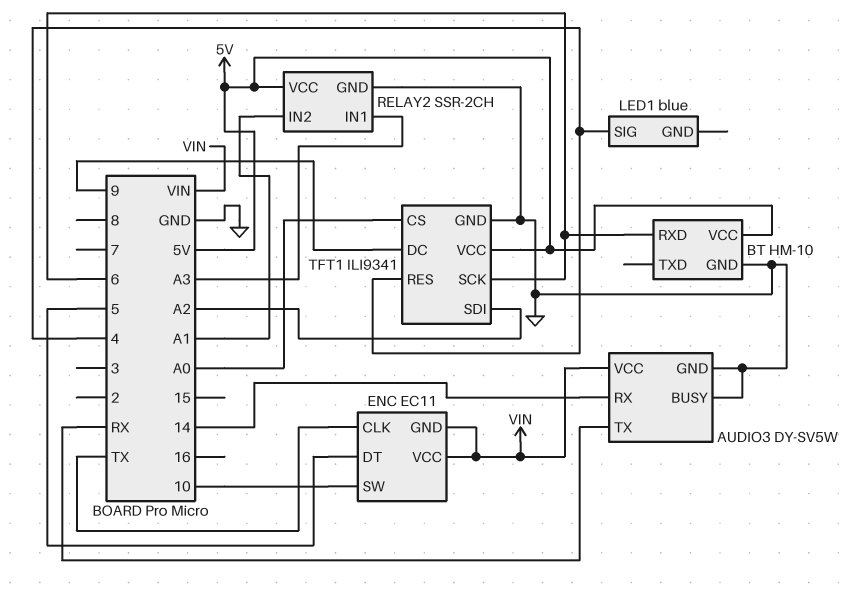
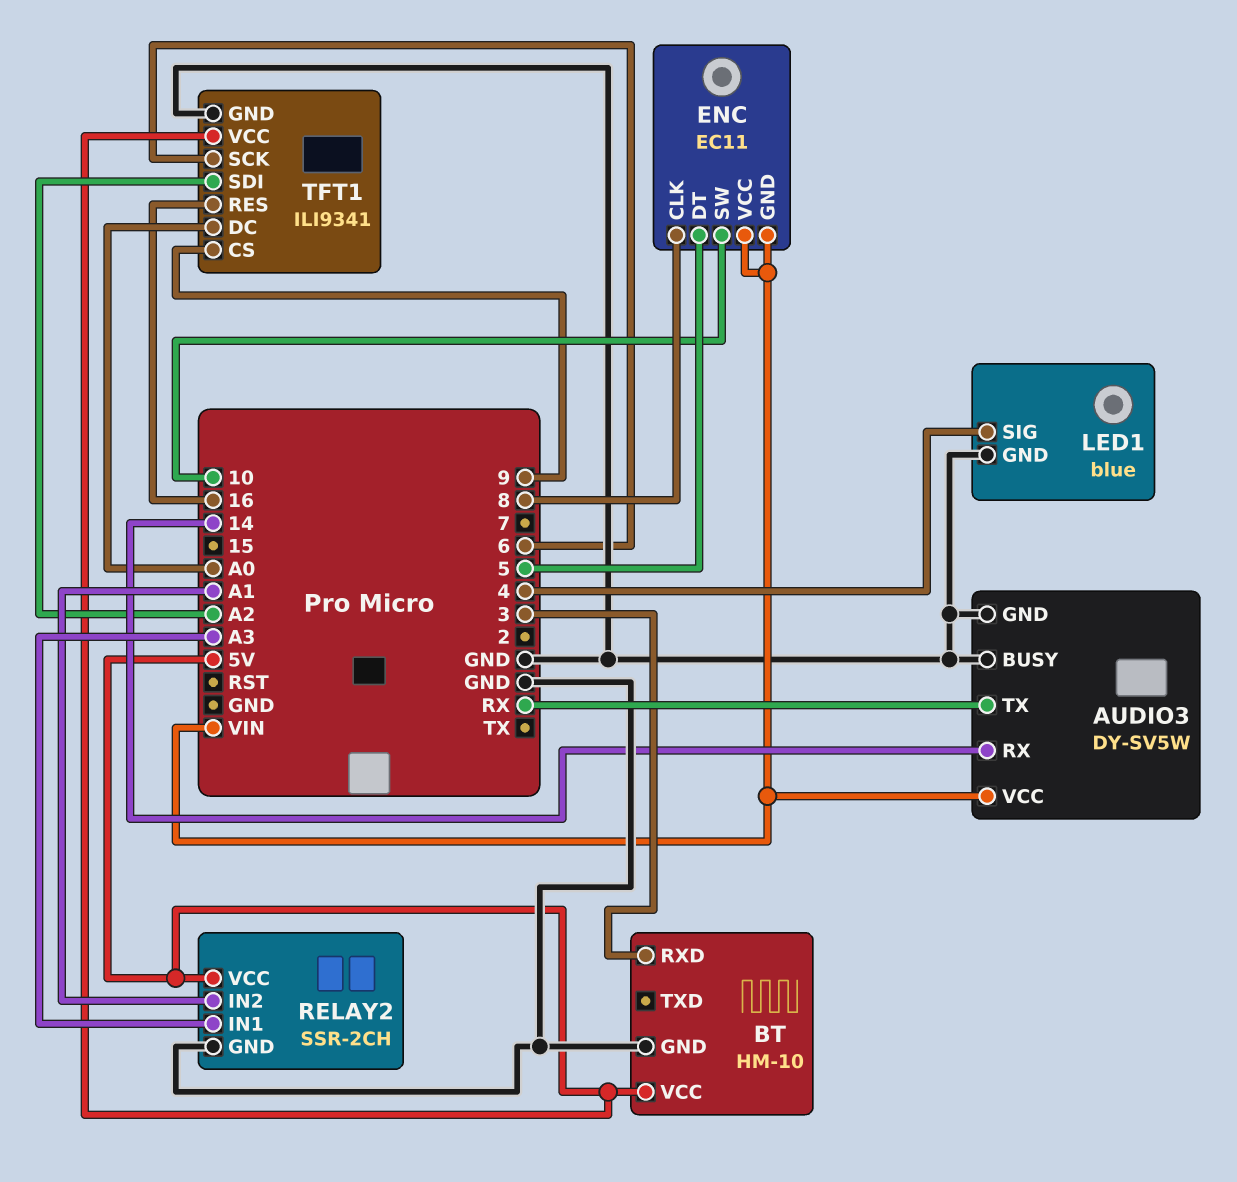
BT pin RXD: 6 -> 3
ENC pin CLK: TX -> 8
LED1 pin GND: none -> GND
TFT1 pin CS: A0 -> 9
TFT1 pin DC: 9 -> A0
TFT1 pin RES: 4 -> 16

